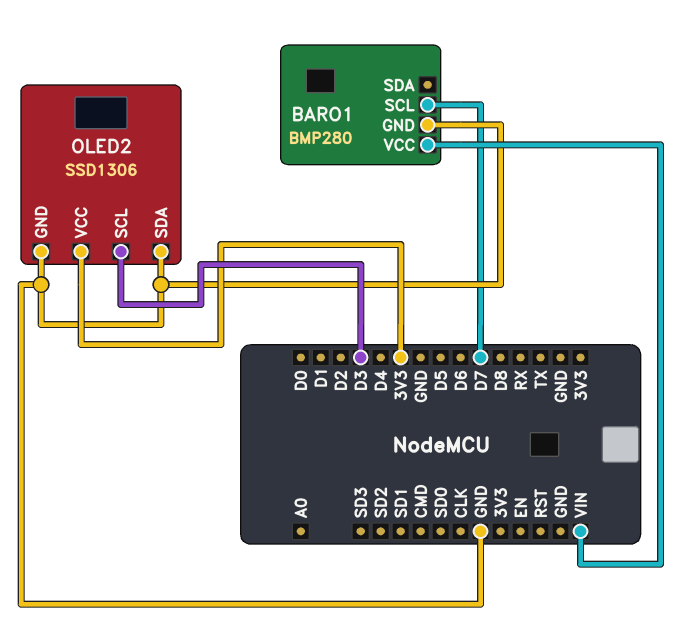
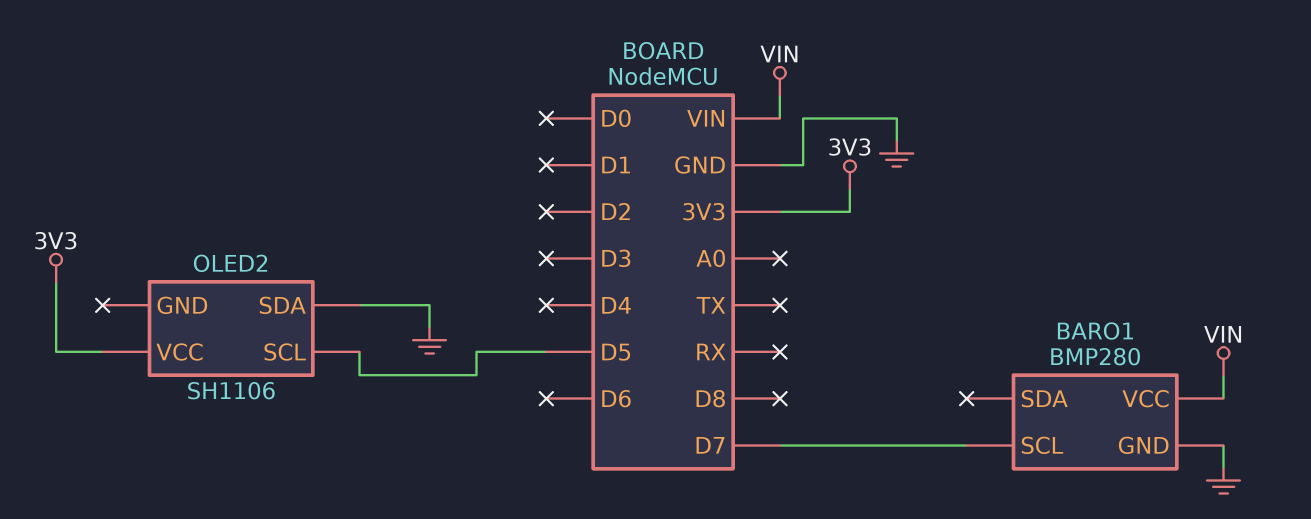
OLED2: SSD1306 -> SH1106
OLED2 pin GND: GND -> none
OLED2 pin SCL: D3 -> D5

